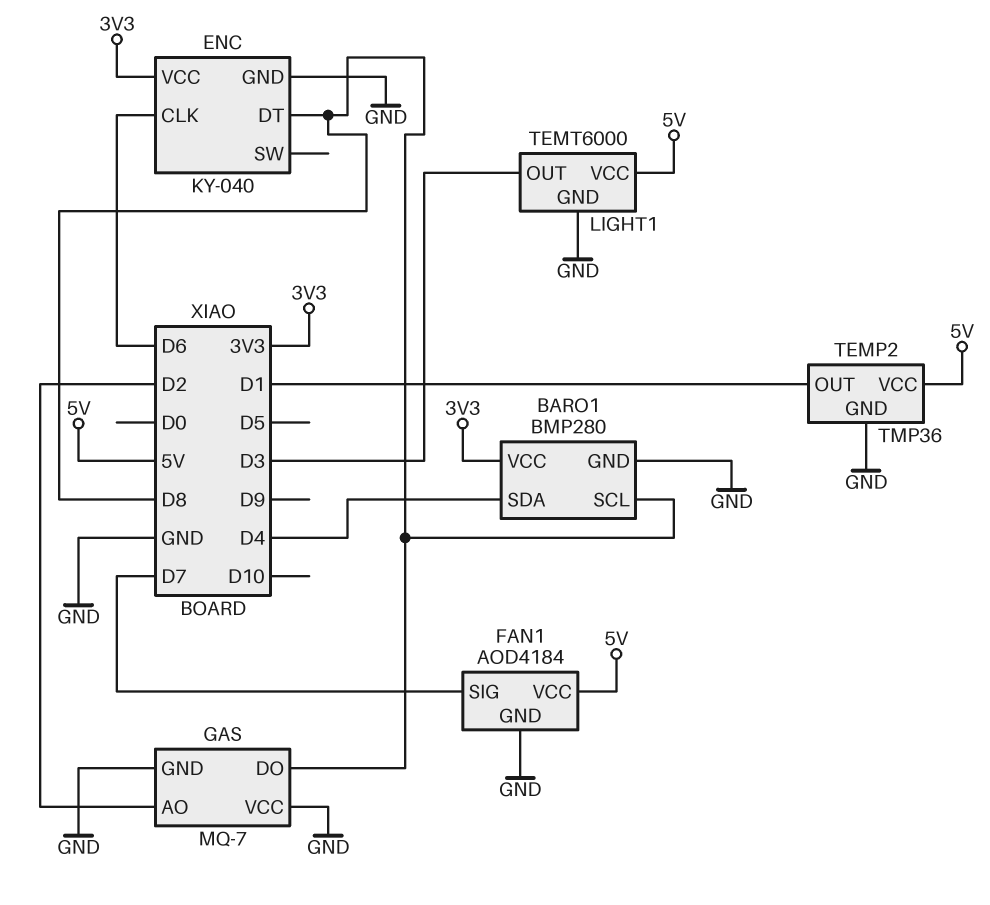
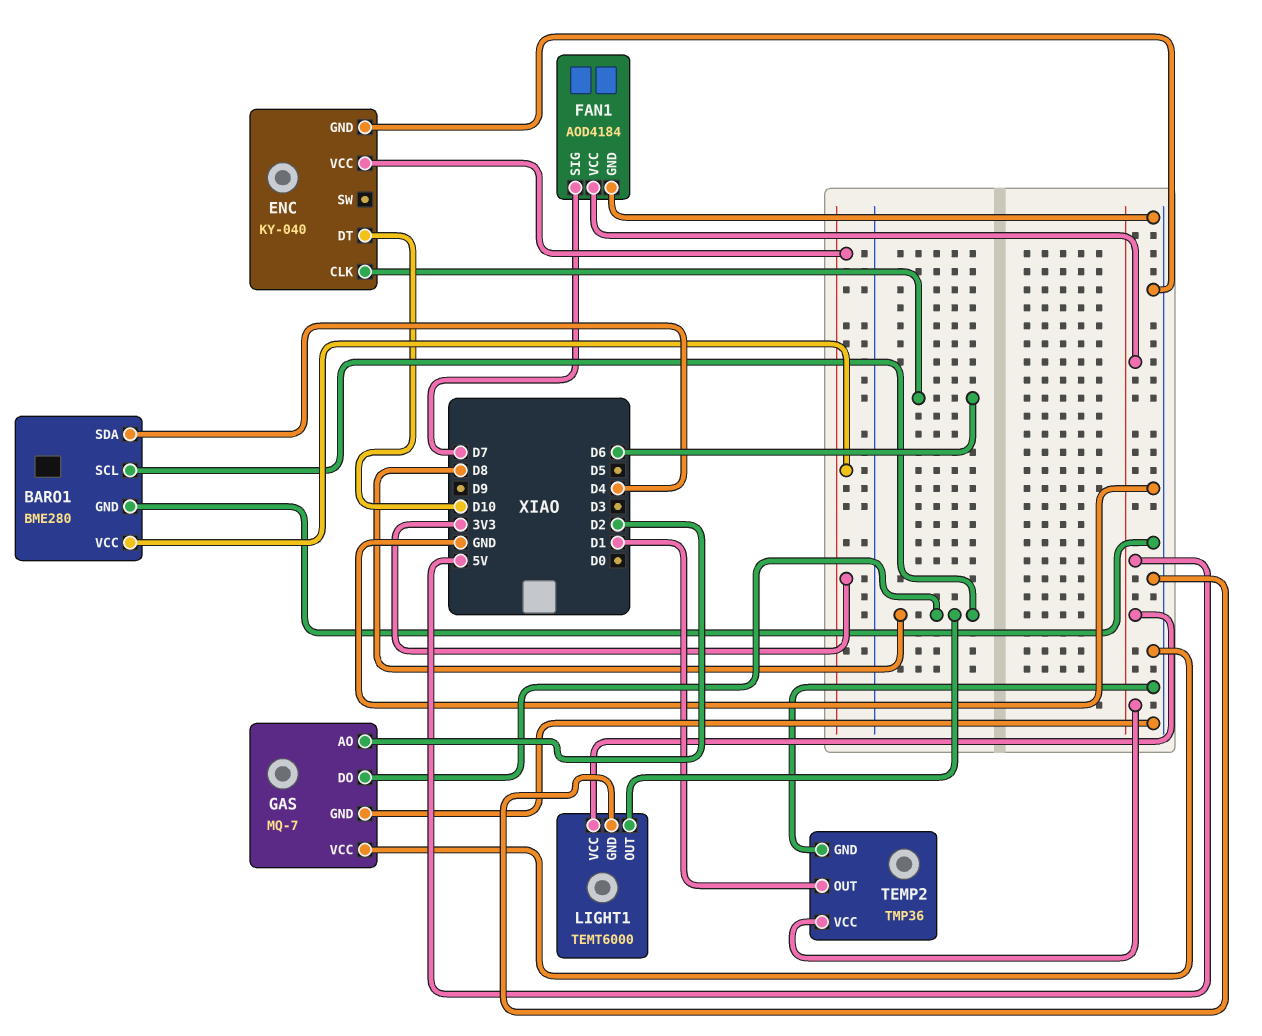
BARO1: BMP280 -> BME280
ENC pin DT: D8 -> D10
LIGHT1 pin OUT: D3 -> D8

